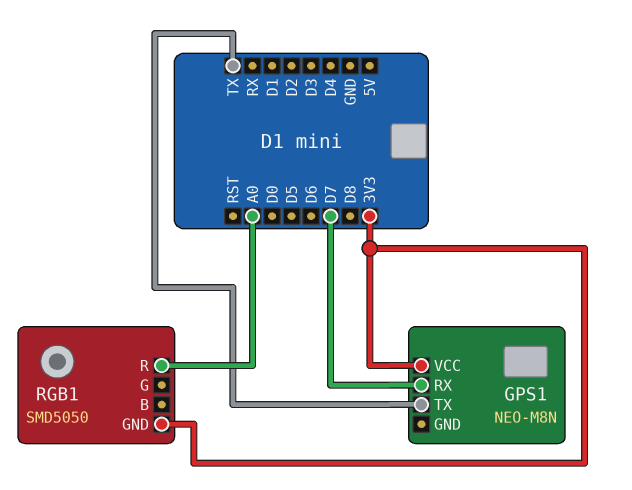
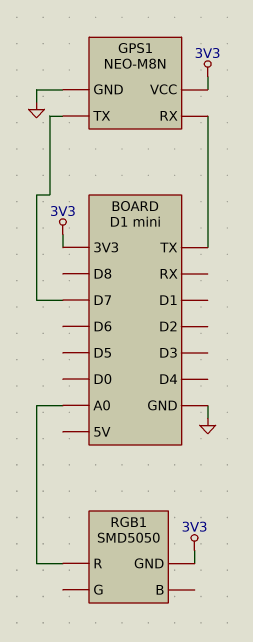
GPS1 pin GND: none -> GND
GPS1 pin RX: D7 -> TX
GPS1 pin TX: TX -> D7

